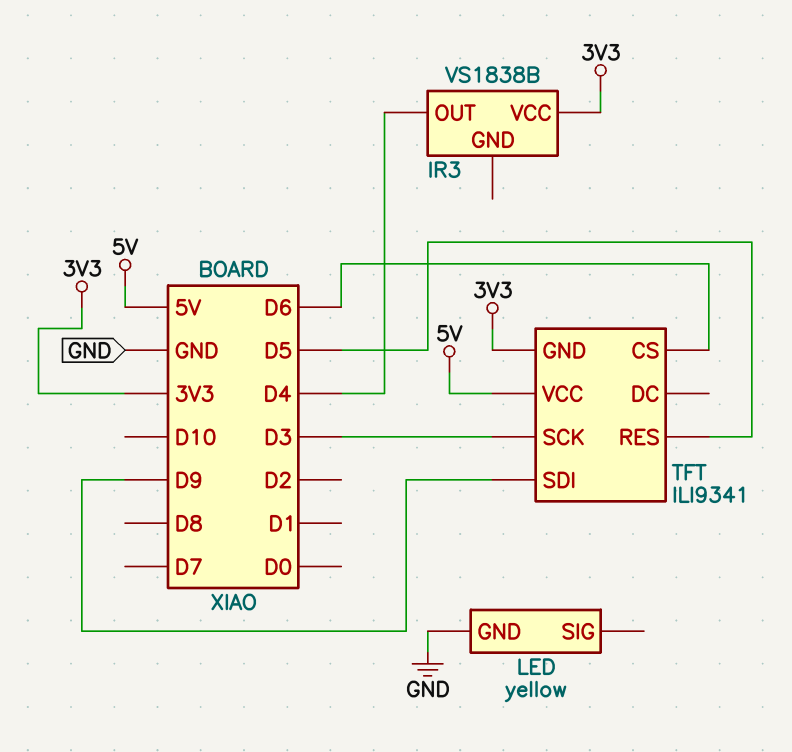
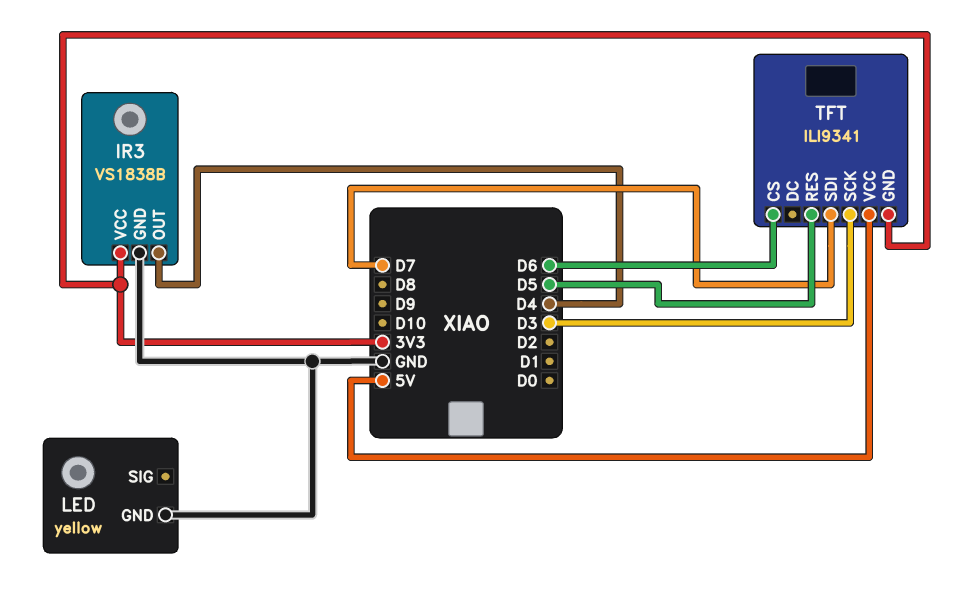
IR3 pin GND: none -> GND
TFT pin SDI: D9 -> D7

